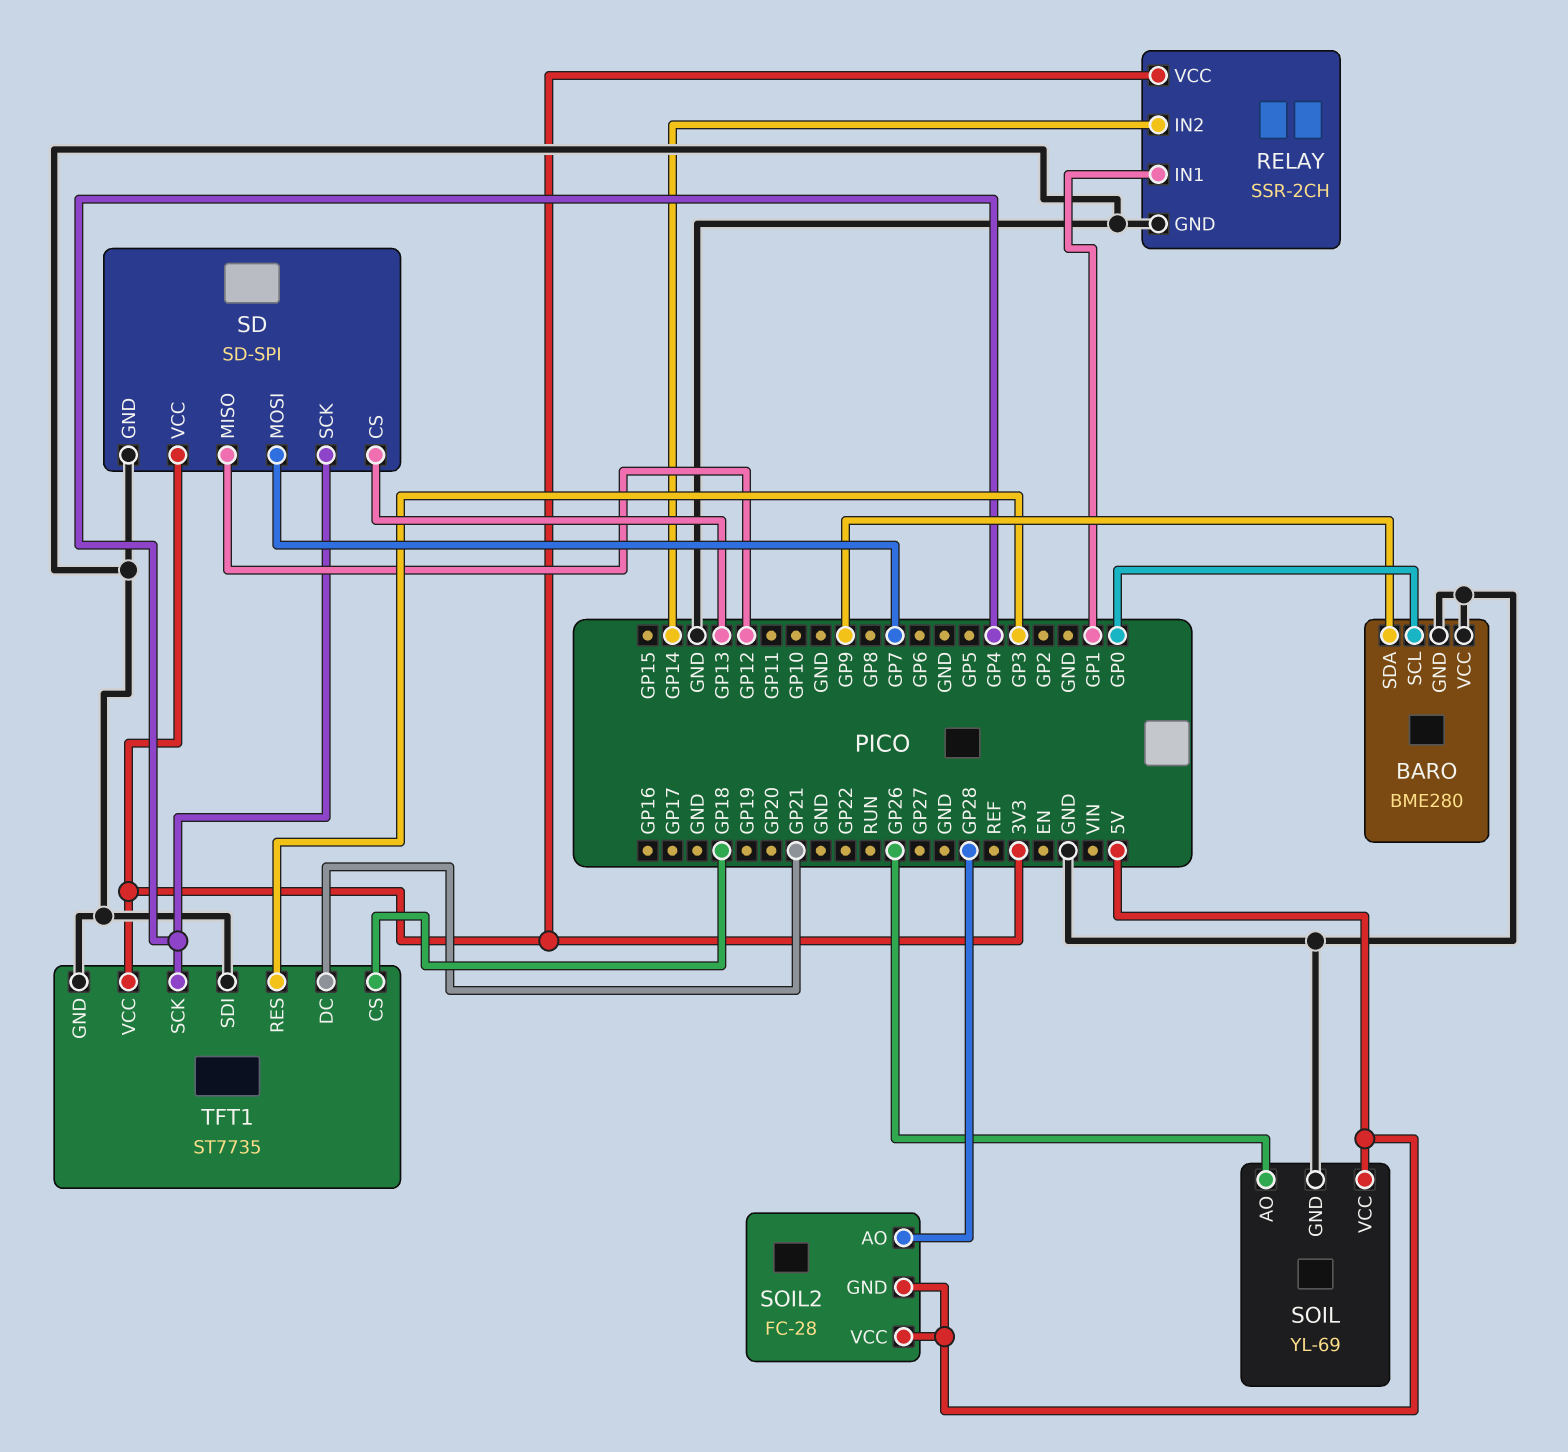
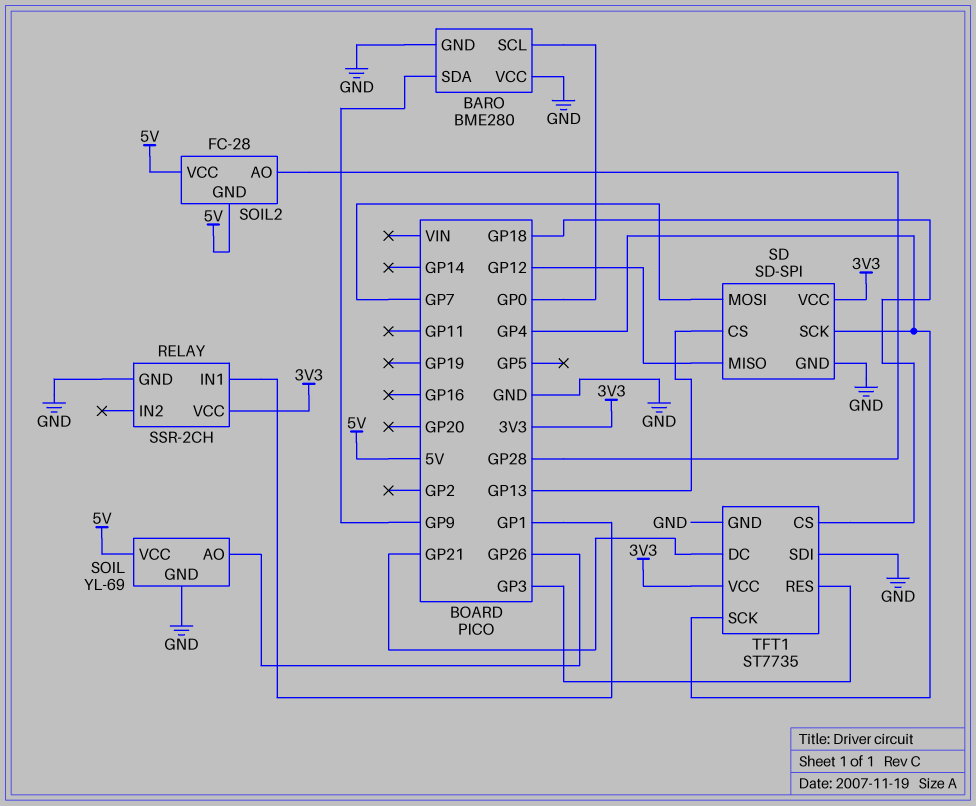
RELAY pin IN2: GP14 -> none

